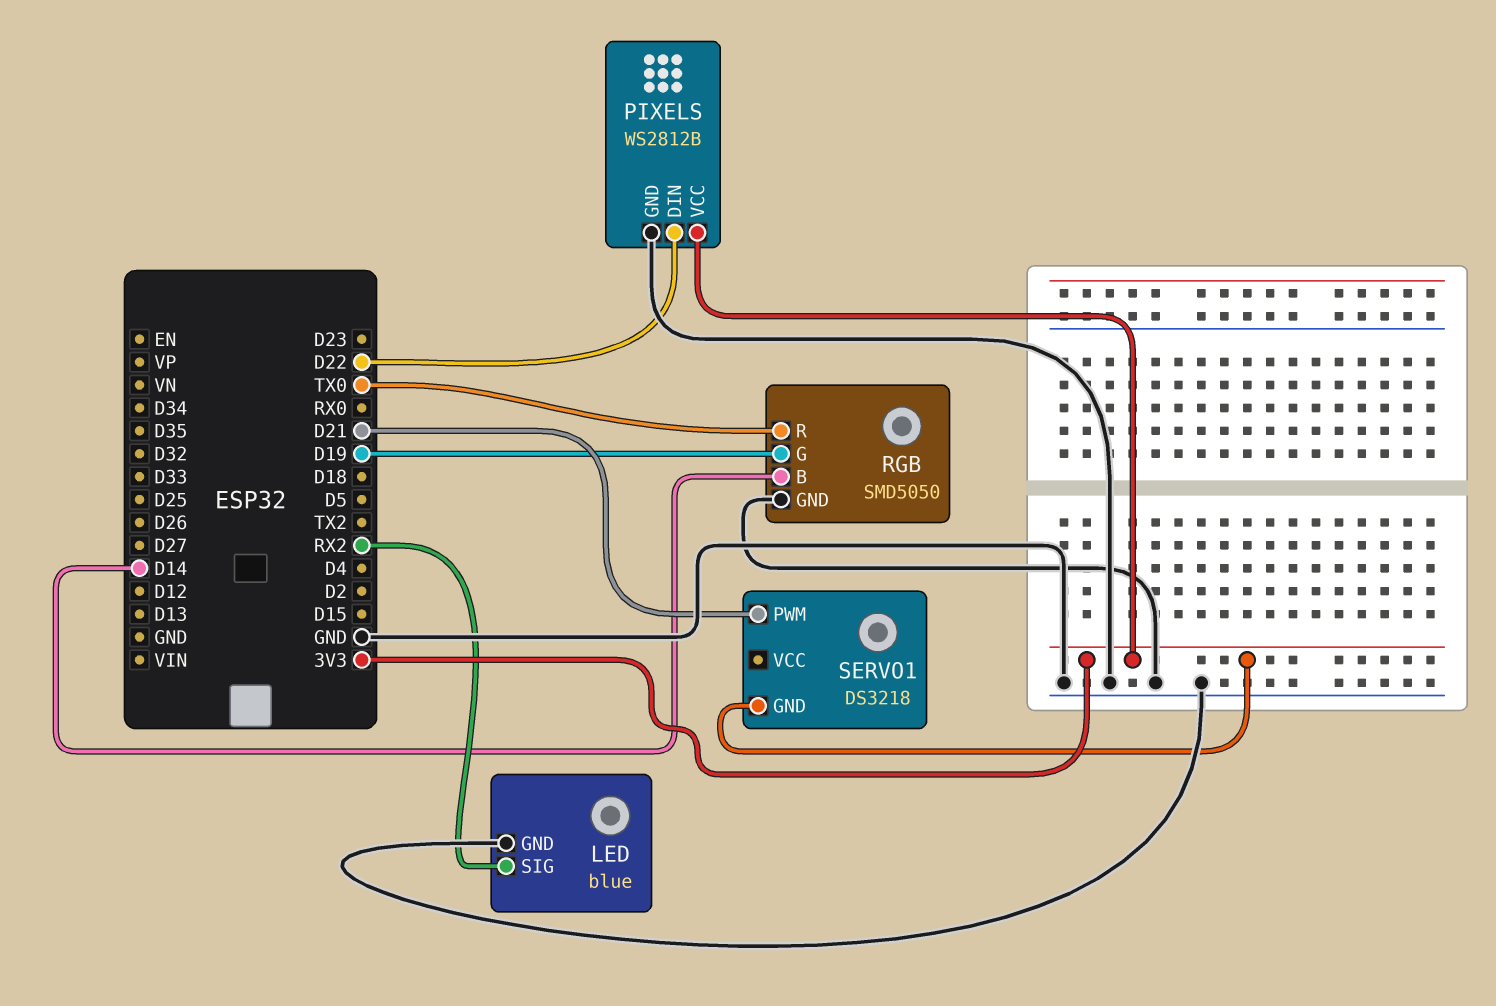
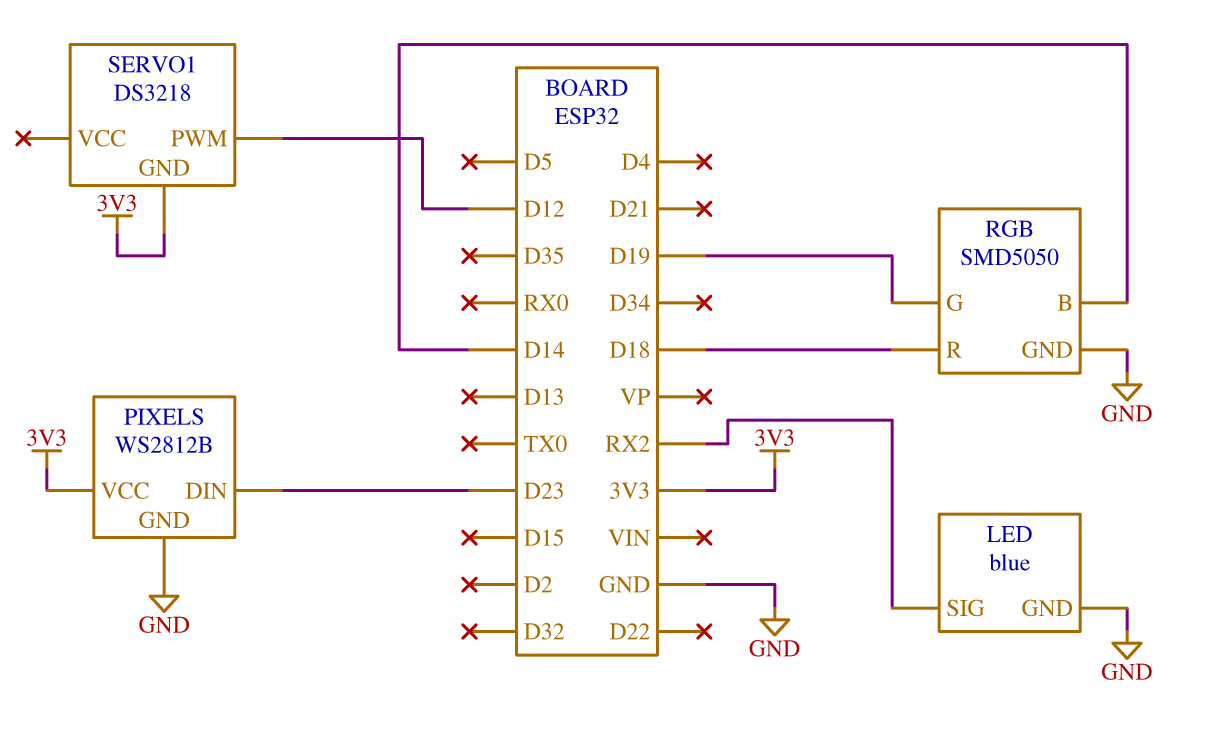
PIXELS pin DIN: D22 -> D23
RGB pin R: TX0 -> D18
SERVO1 pin PWM: D21 -> D12

